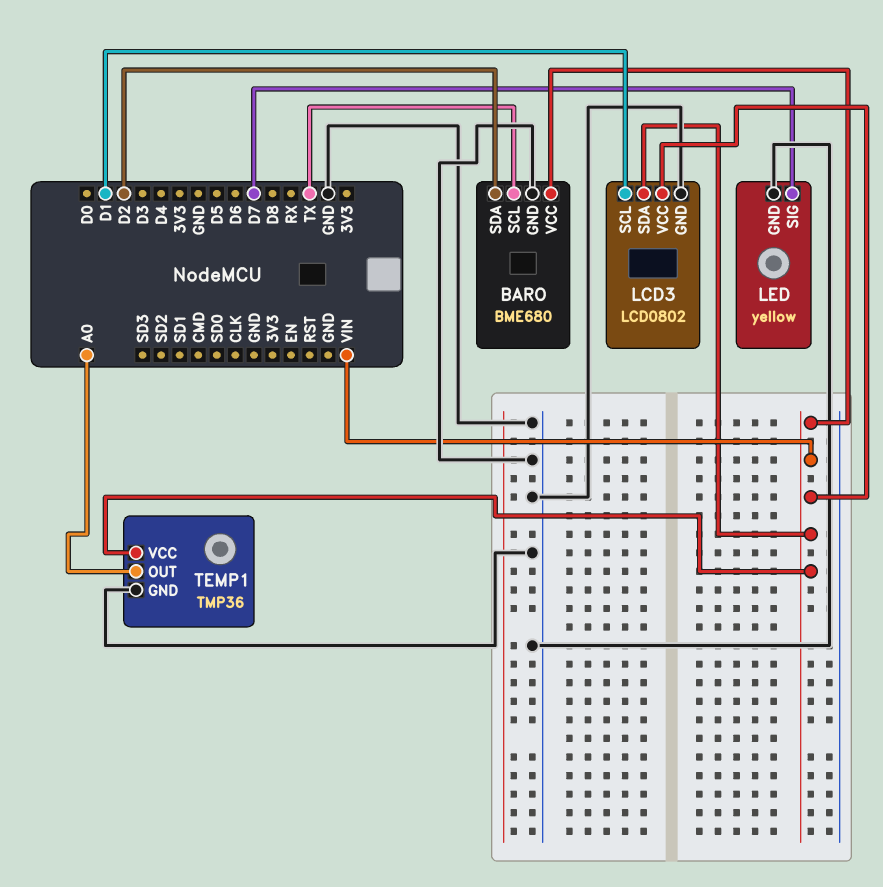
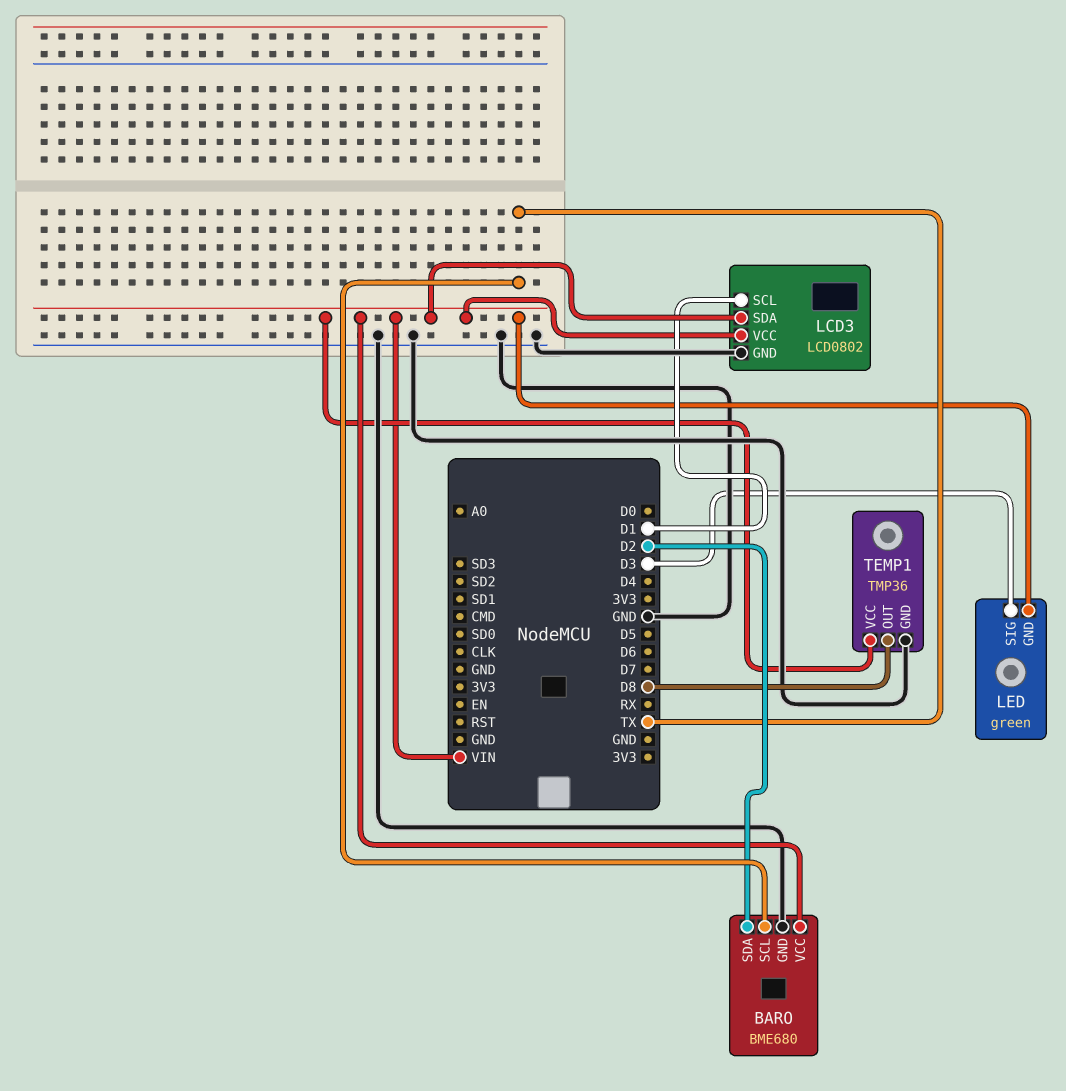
LED: yellow -> green
LED pin GND: GND -> VIN
LED pin SIG: D7 -> D3
TEMP1 pin OUT: A0 -> D8

